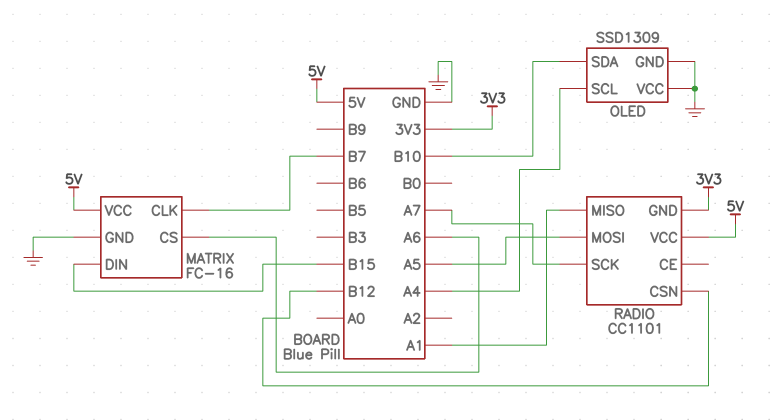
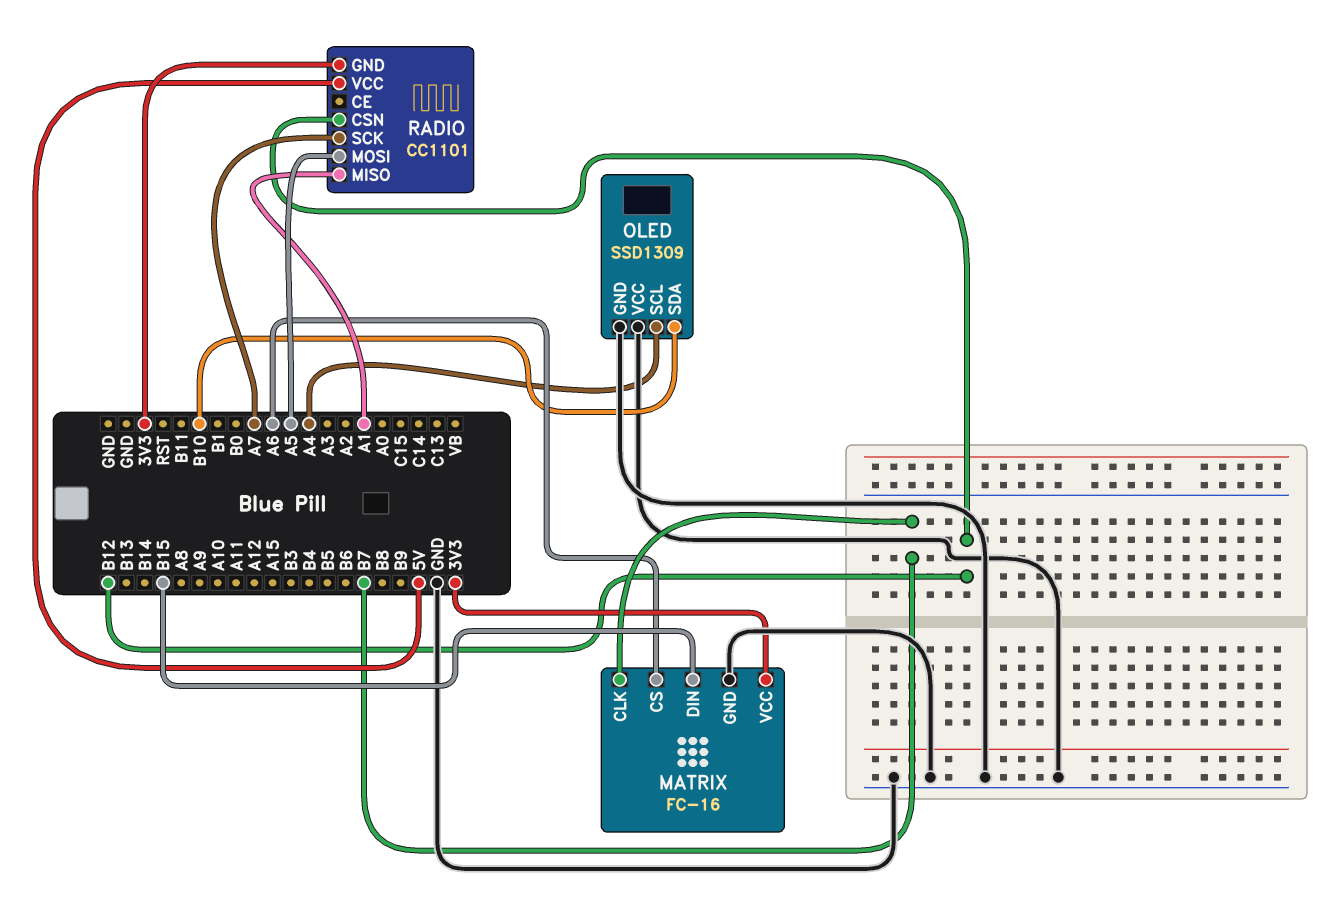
MATRIX pin VCC: 5V -> 3V3

